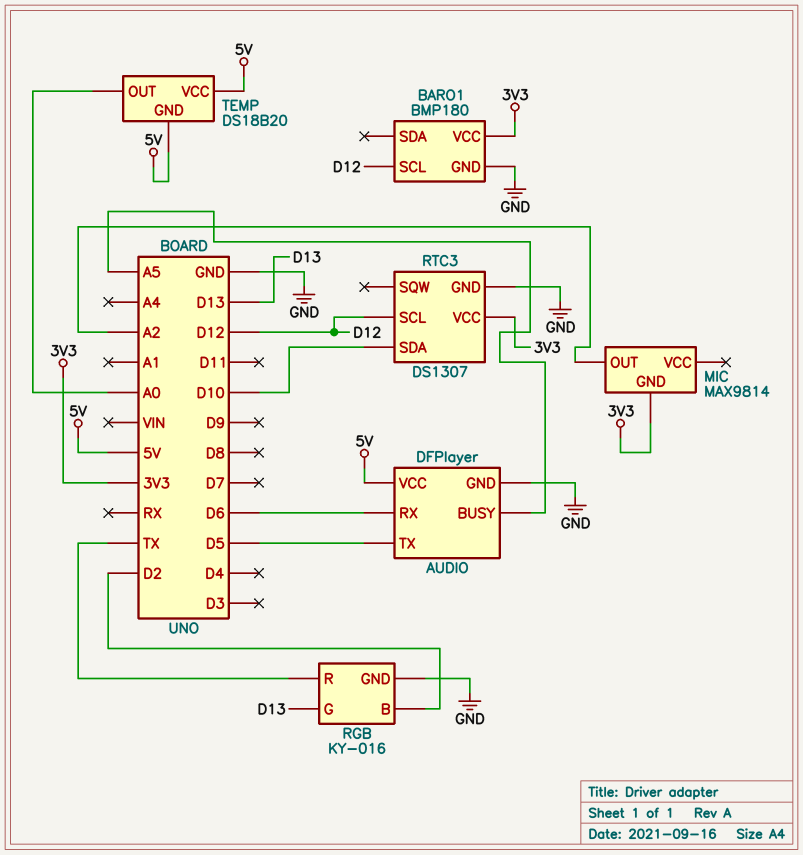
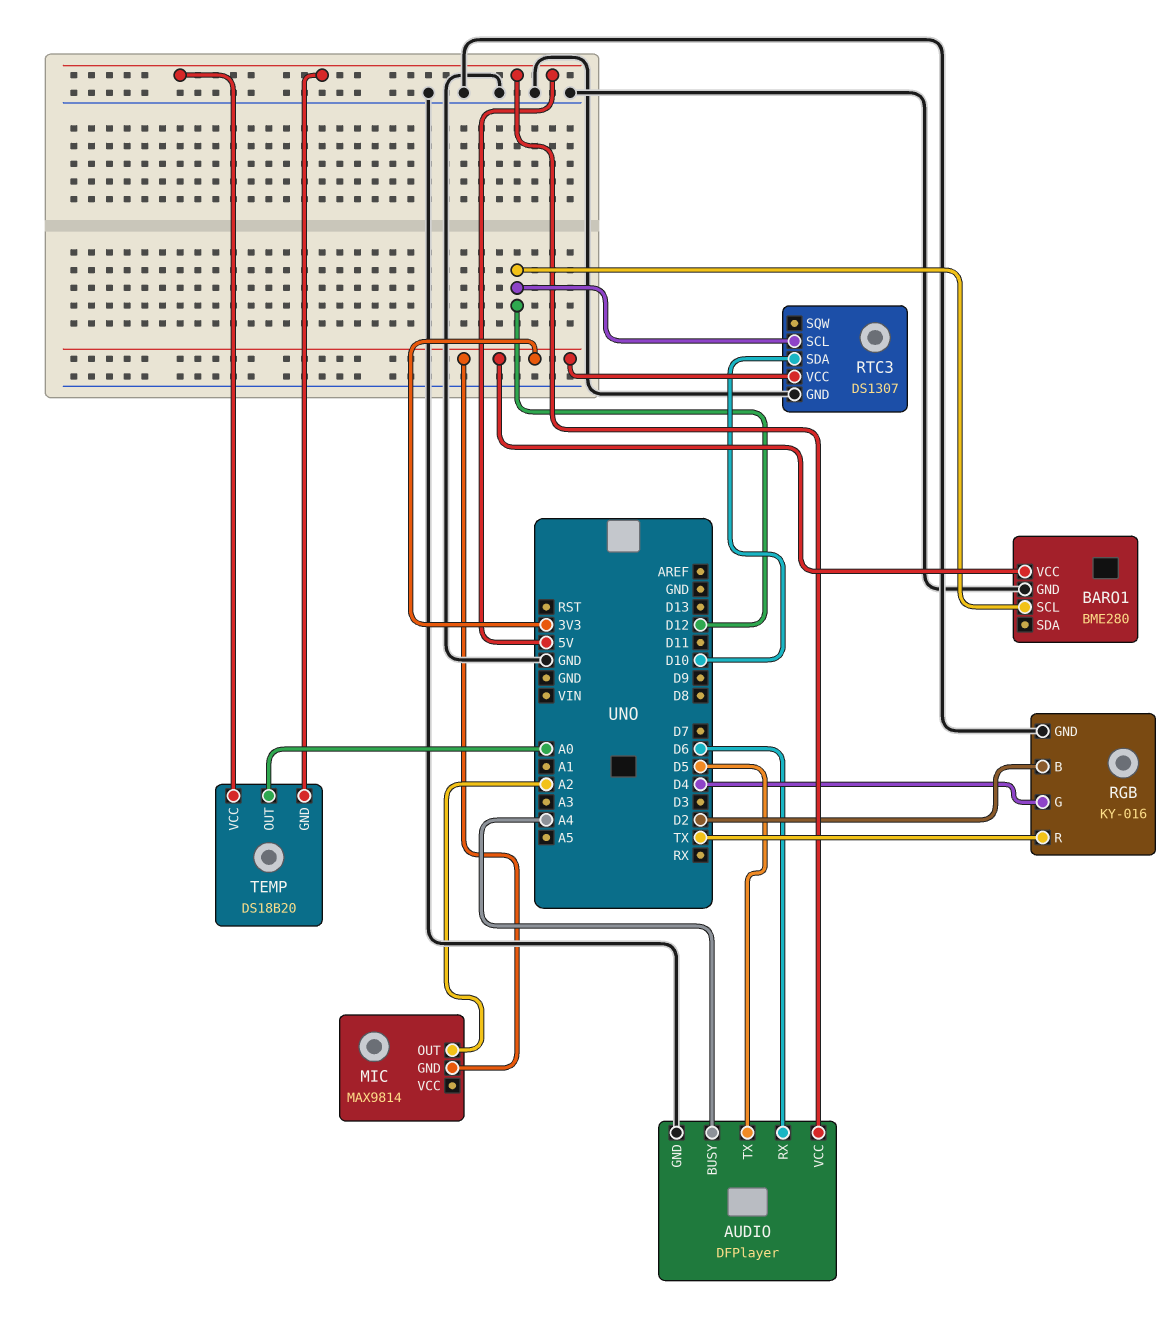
AUDIO pin BUSY: A5 -> A4
BARO1: BMP180 -> BME280
RGB pin G: D13 -> D4

